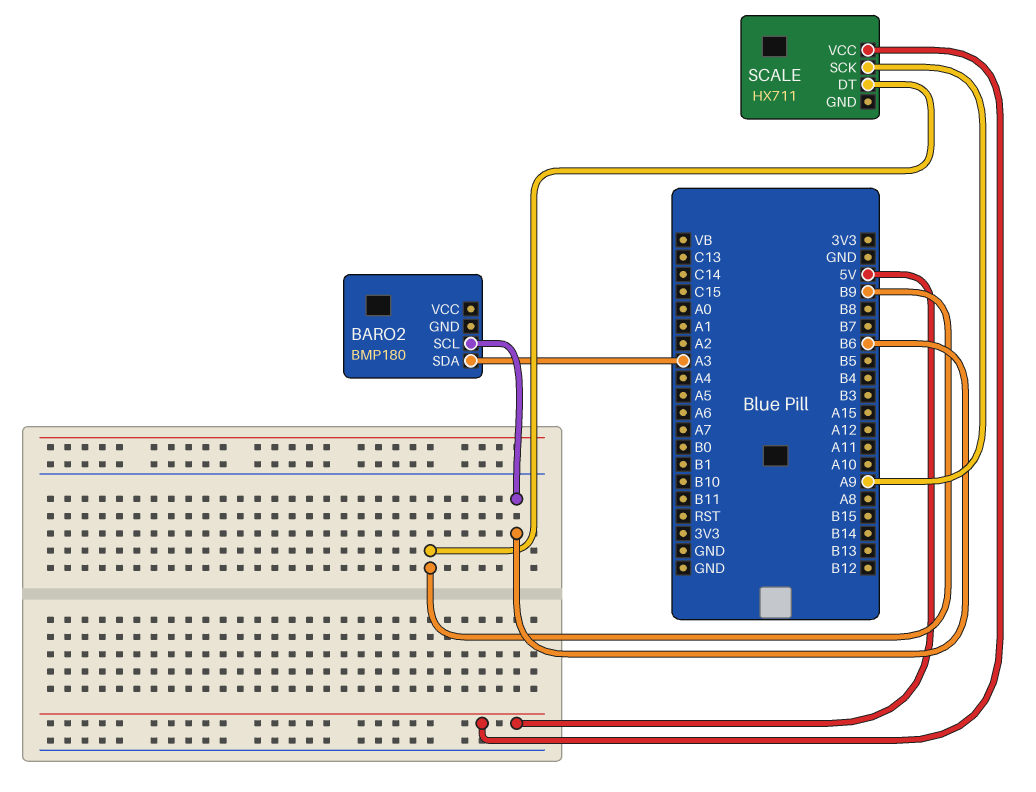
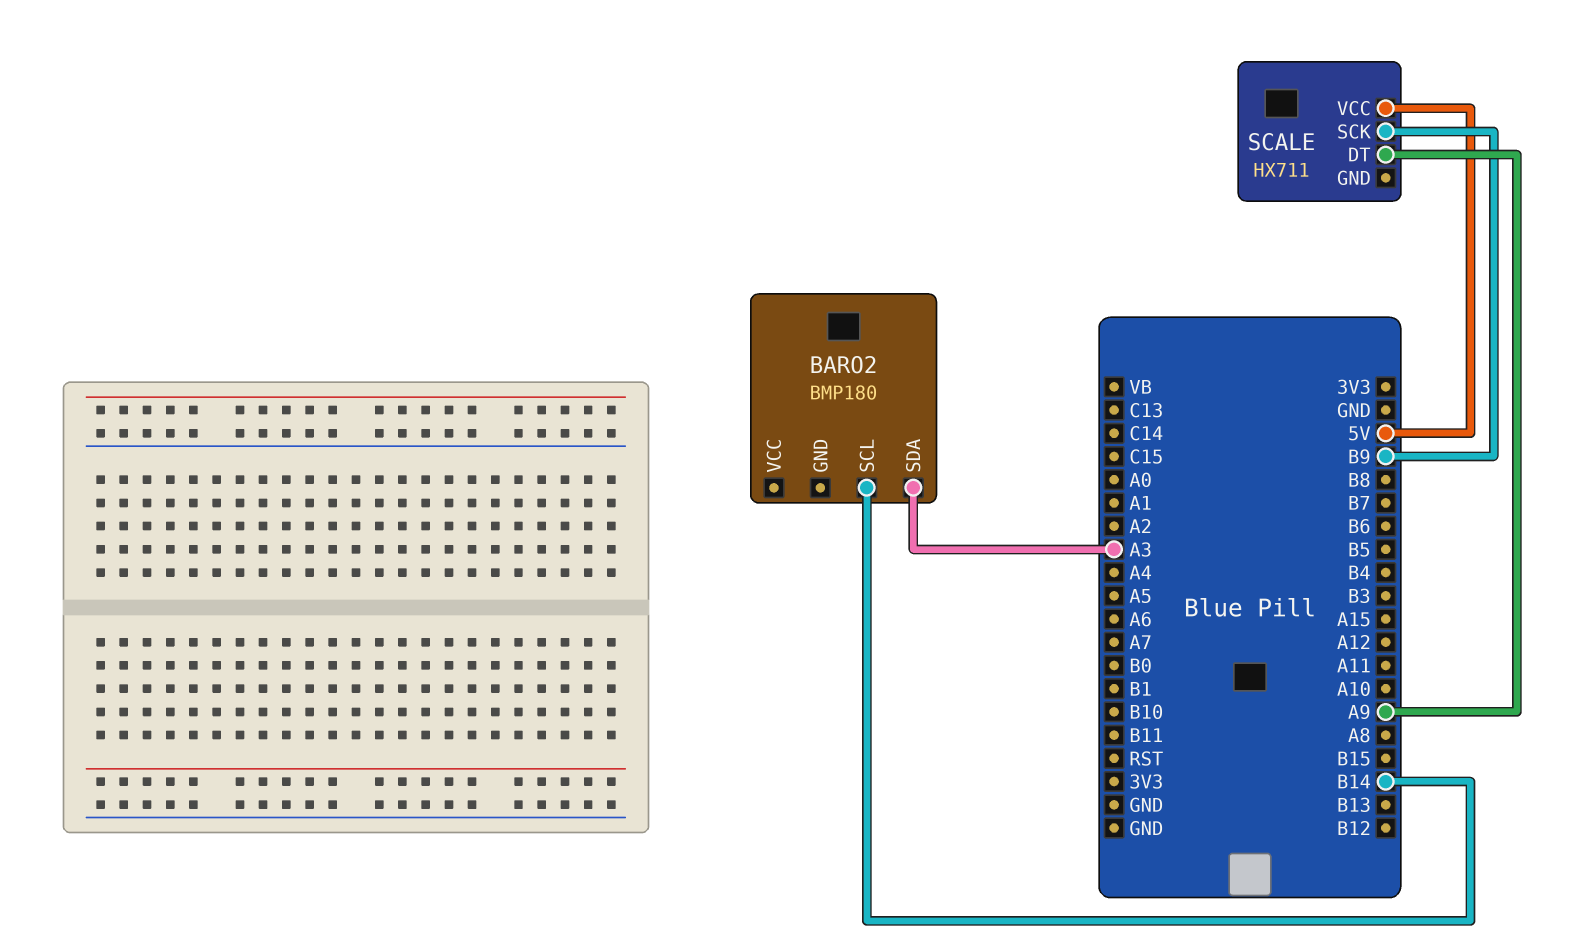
BARO2 pin SCL: B6 -> B14
SCALE pin DT: B9 -> A9
SCALE pin SCK: A9 -> B9

